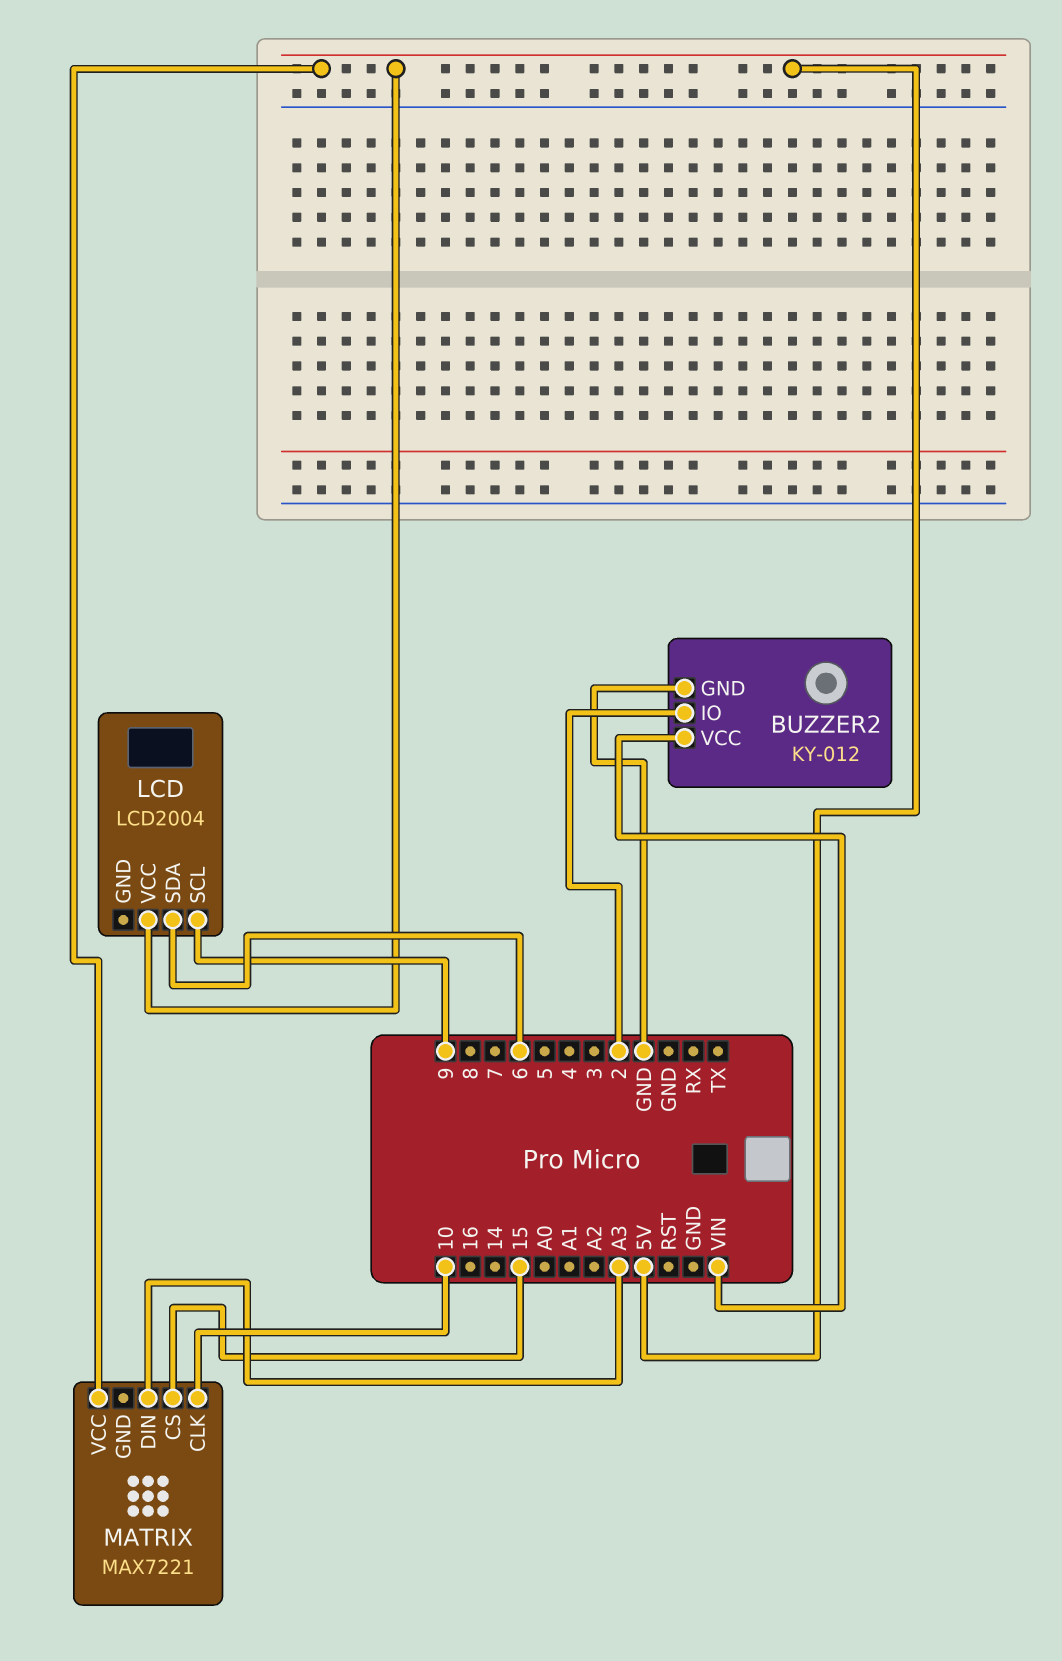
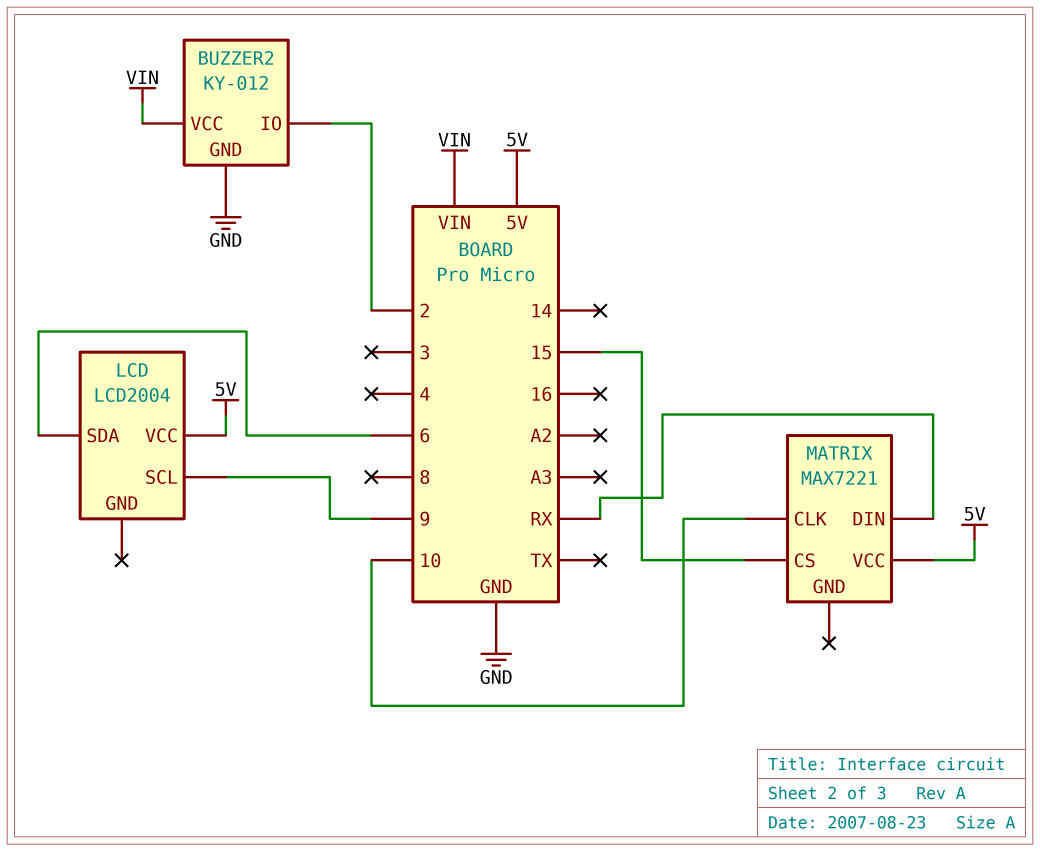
MATRIX pin DIN: A3 -> RX

